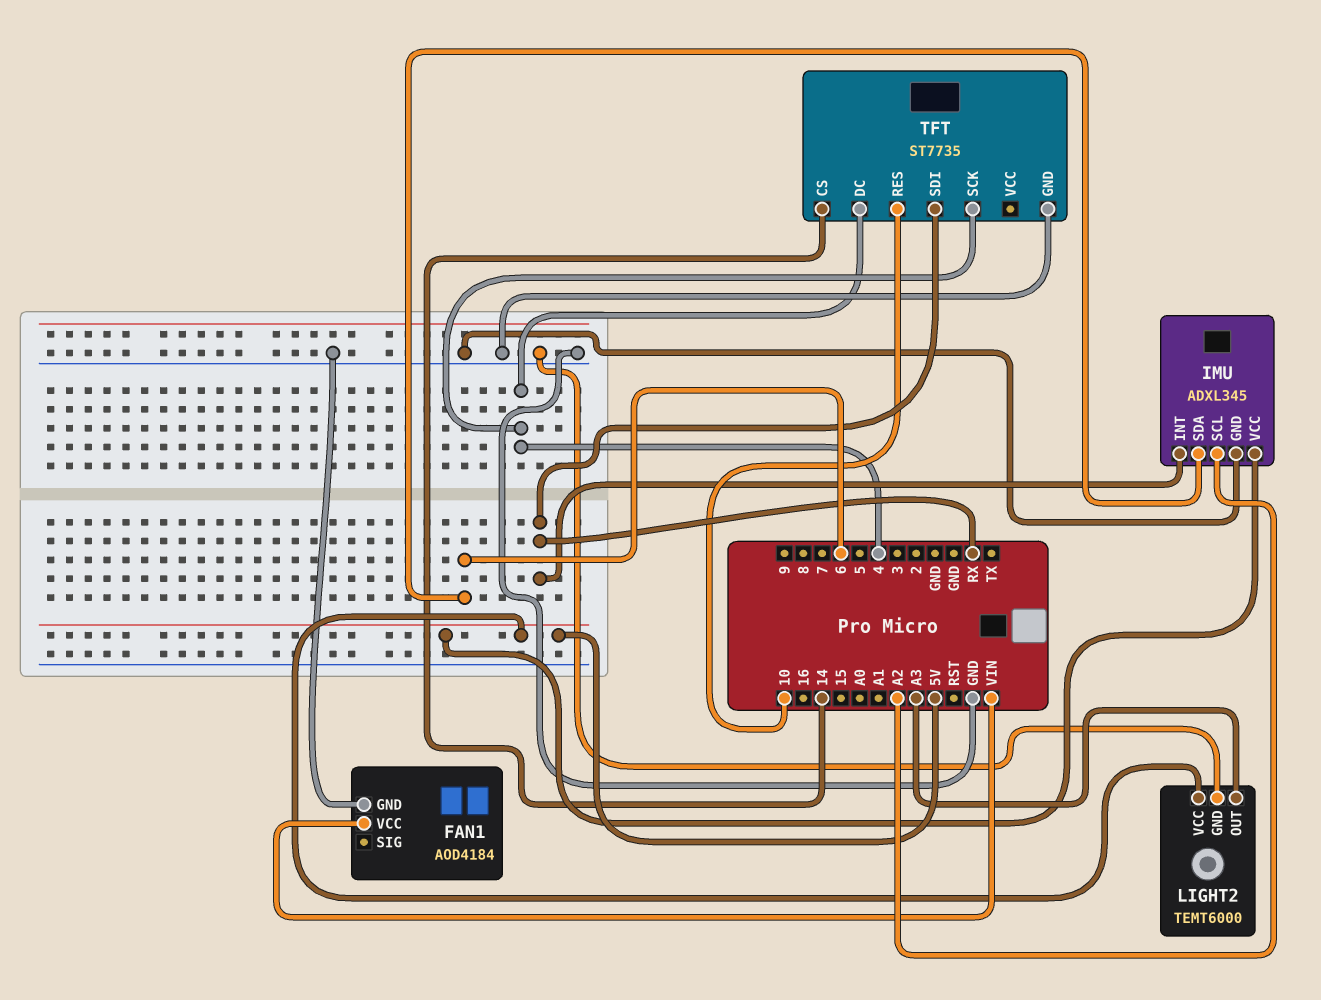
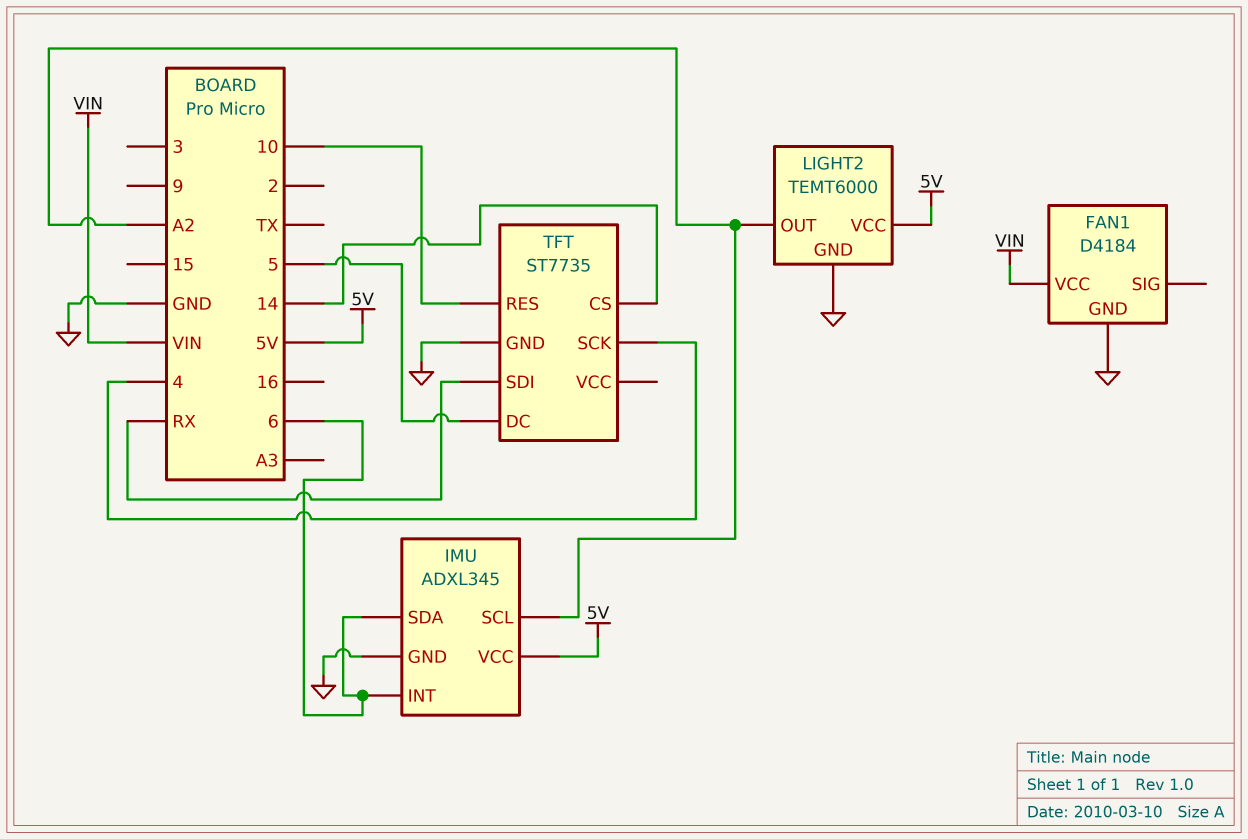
FAN1: AOD4184 -> D4184
IMU pin INT: RX -> 6
LIGHT2 pin OUT: A3 -> A2
TFT pin DC: 4 -> 5

